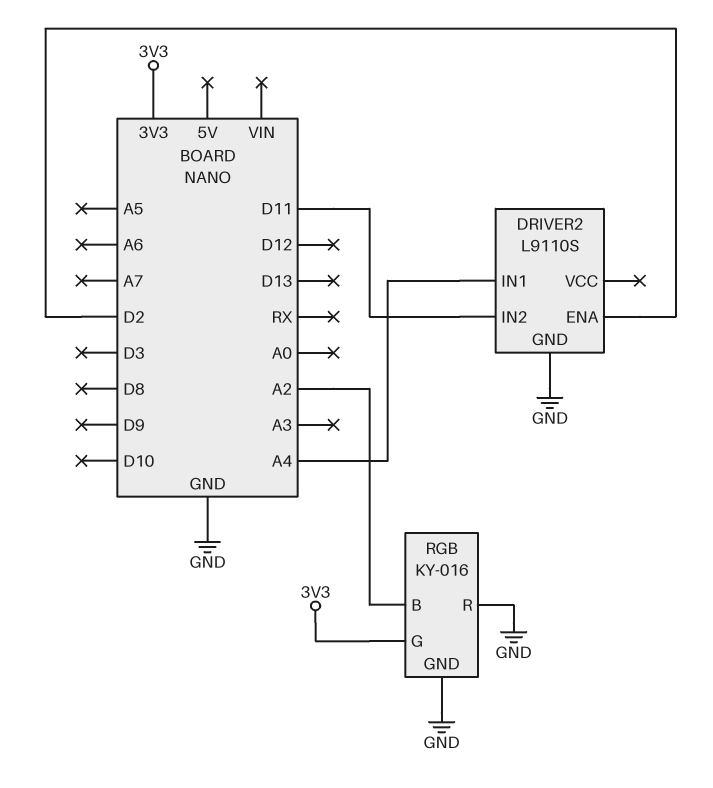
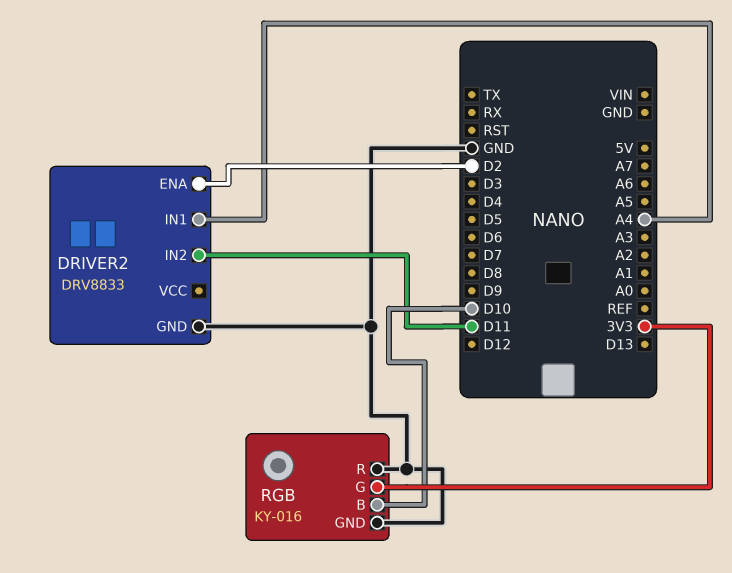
DRIVER2: L9110S -> DRV8833
RGB pin B: A2 -> D10

